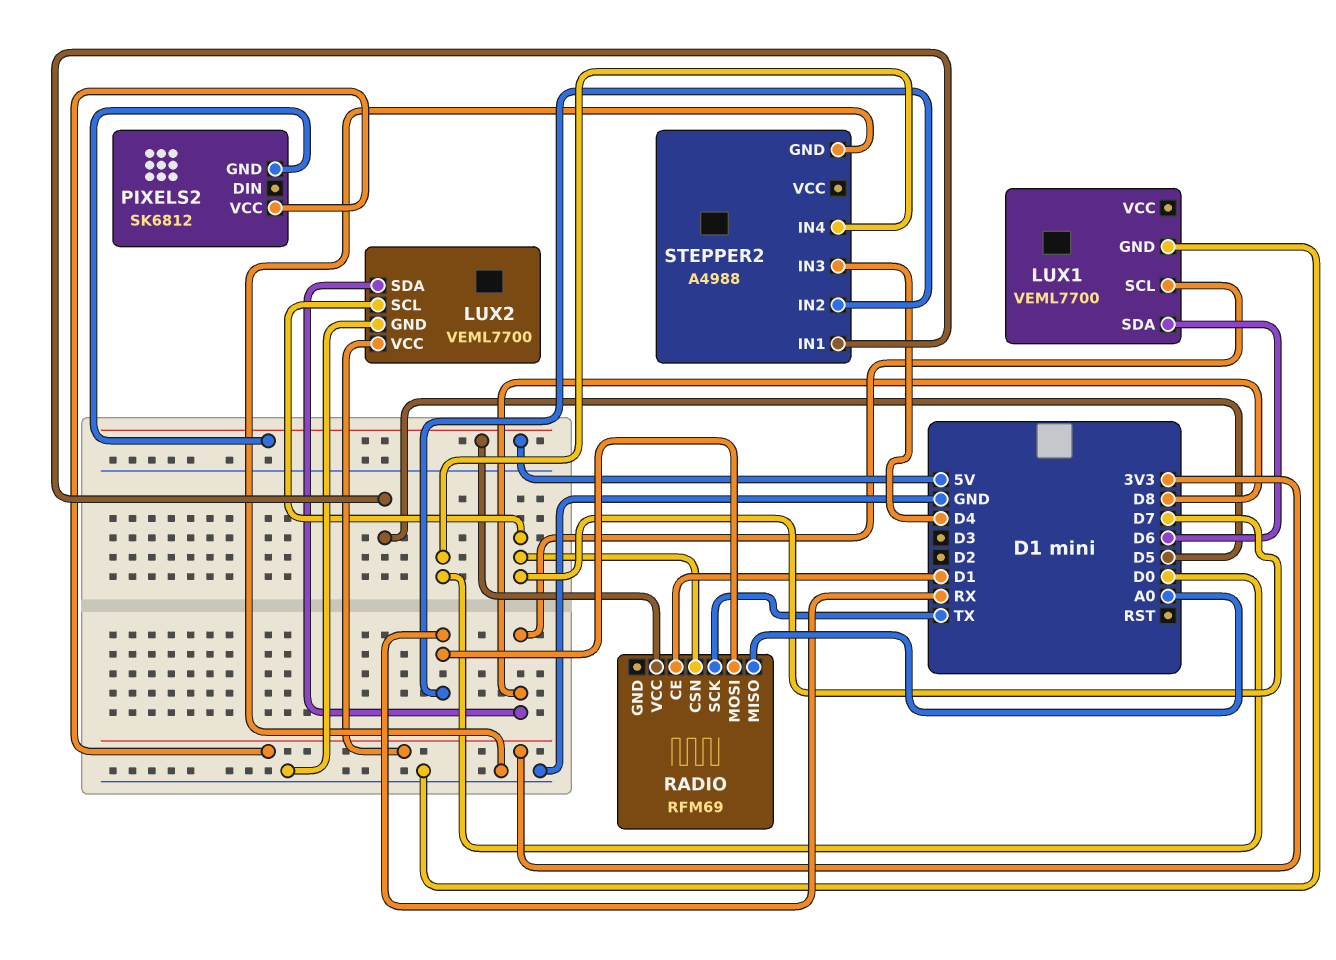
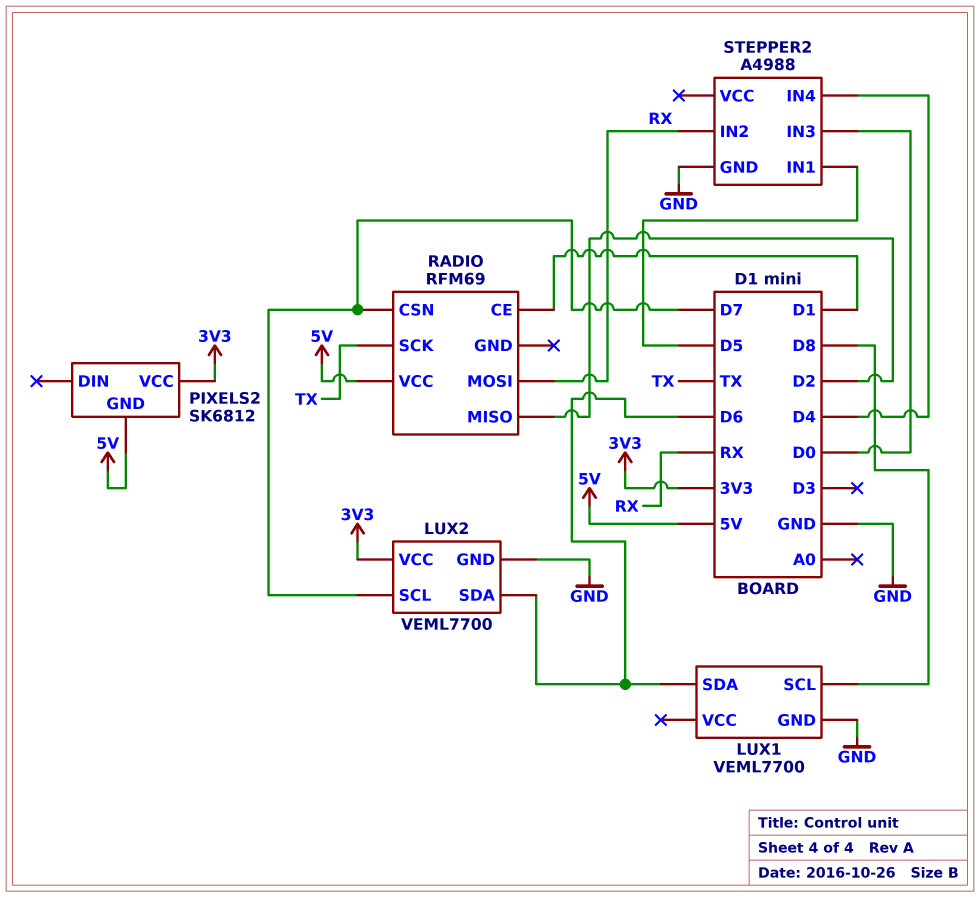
LUX2 pin SDA: D8 -> D6
RADIO pin MISO: A0 -> D2
STEPPER2 pin IN3: D4 -> D0
STEPPER2 pin IN4: D0 -> D4

